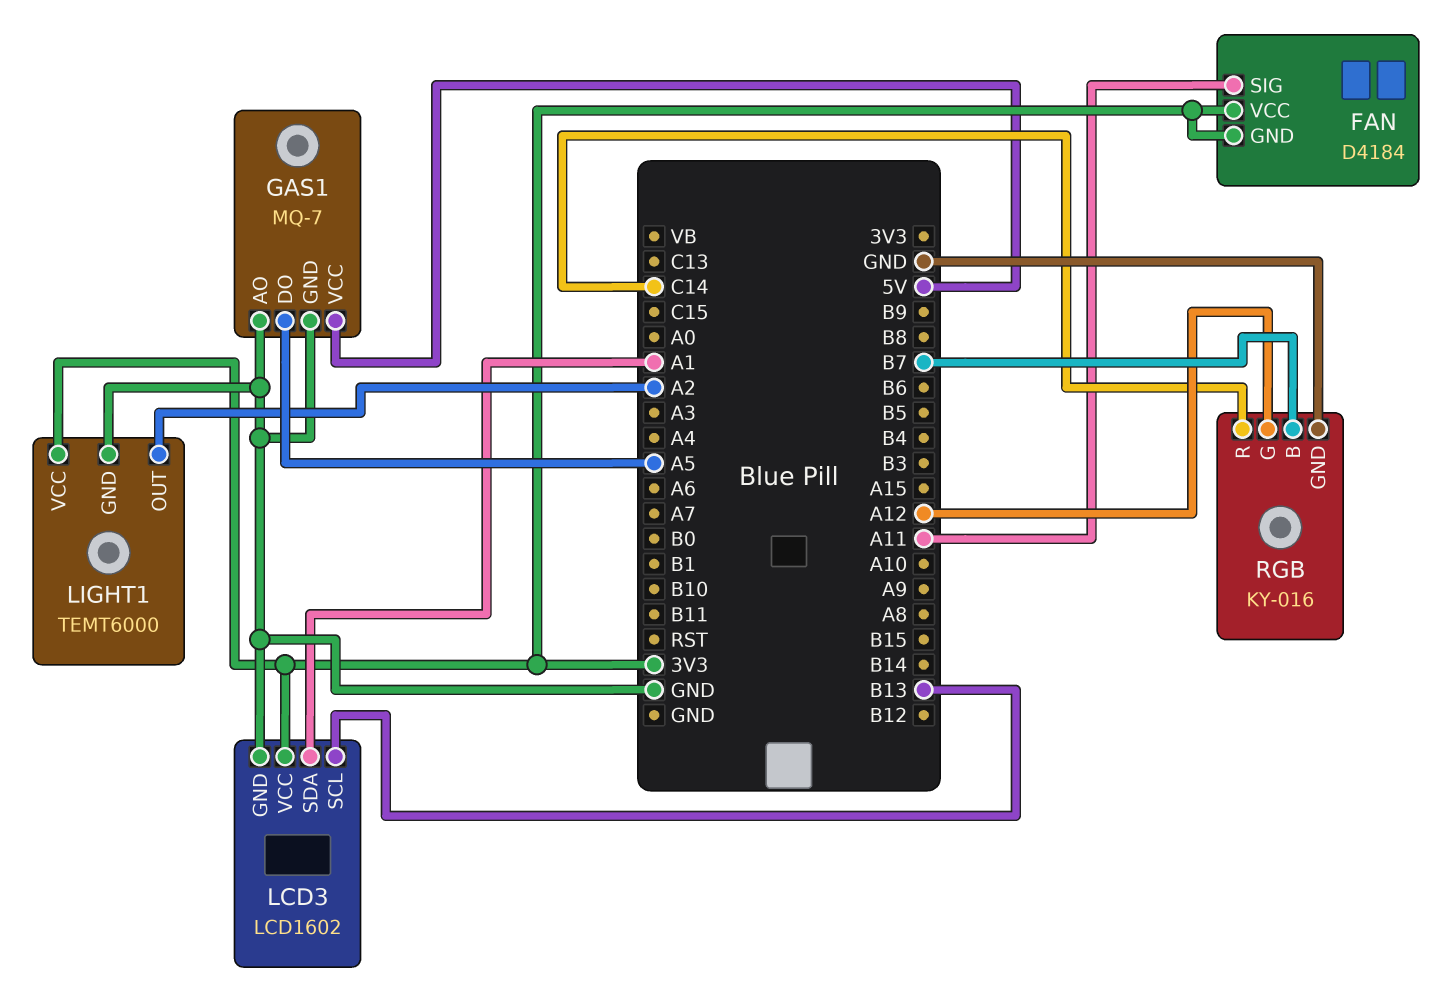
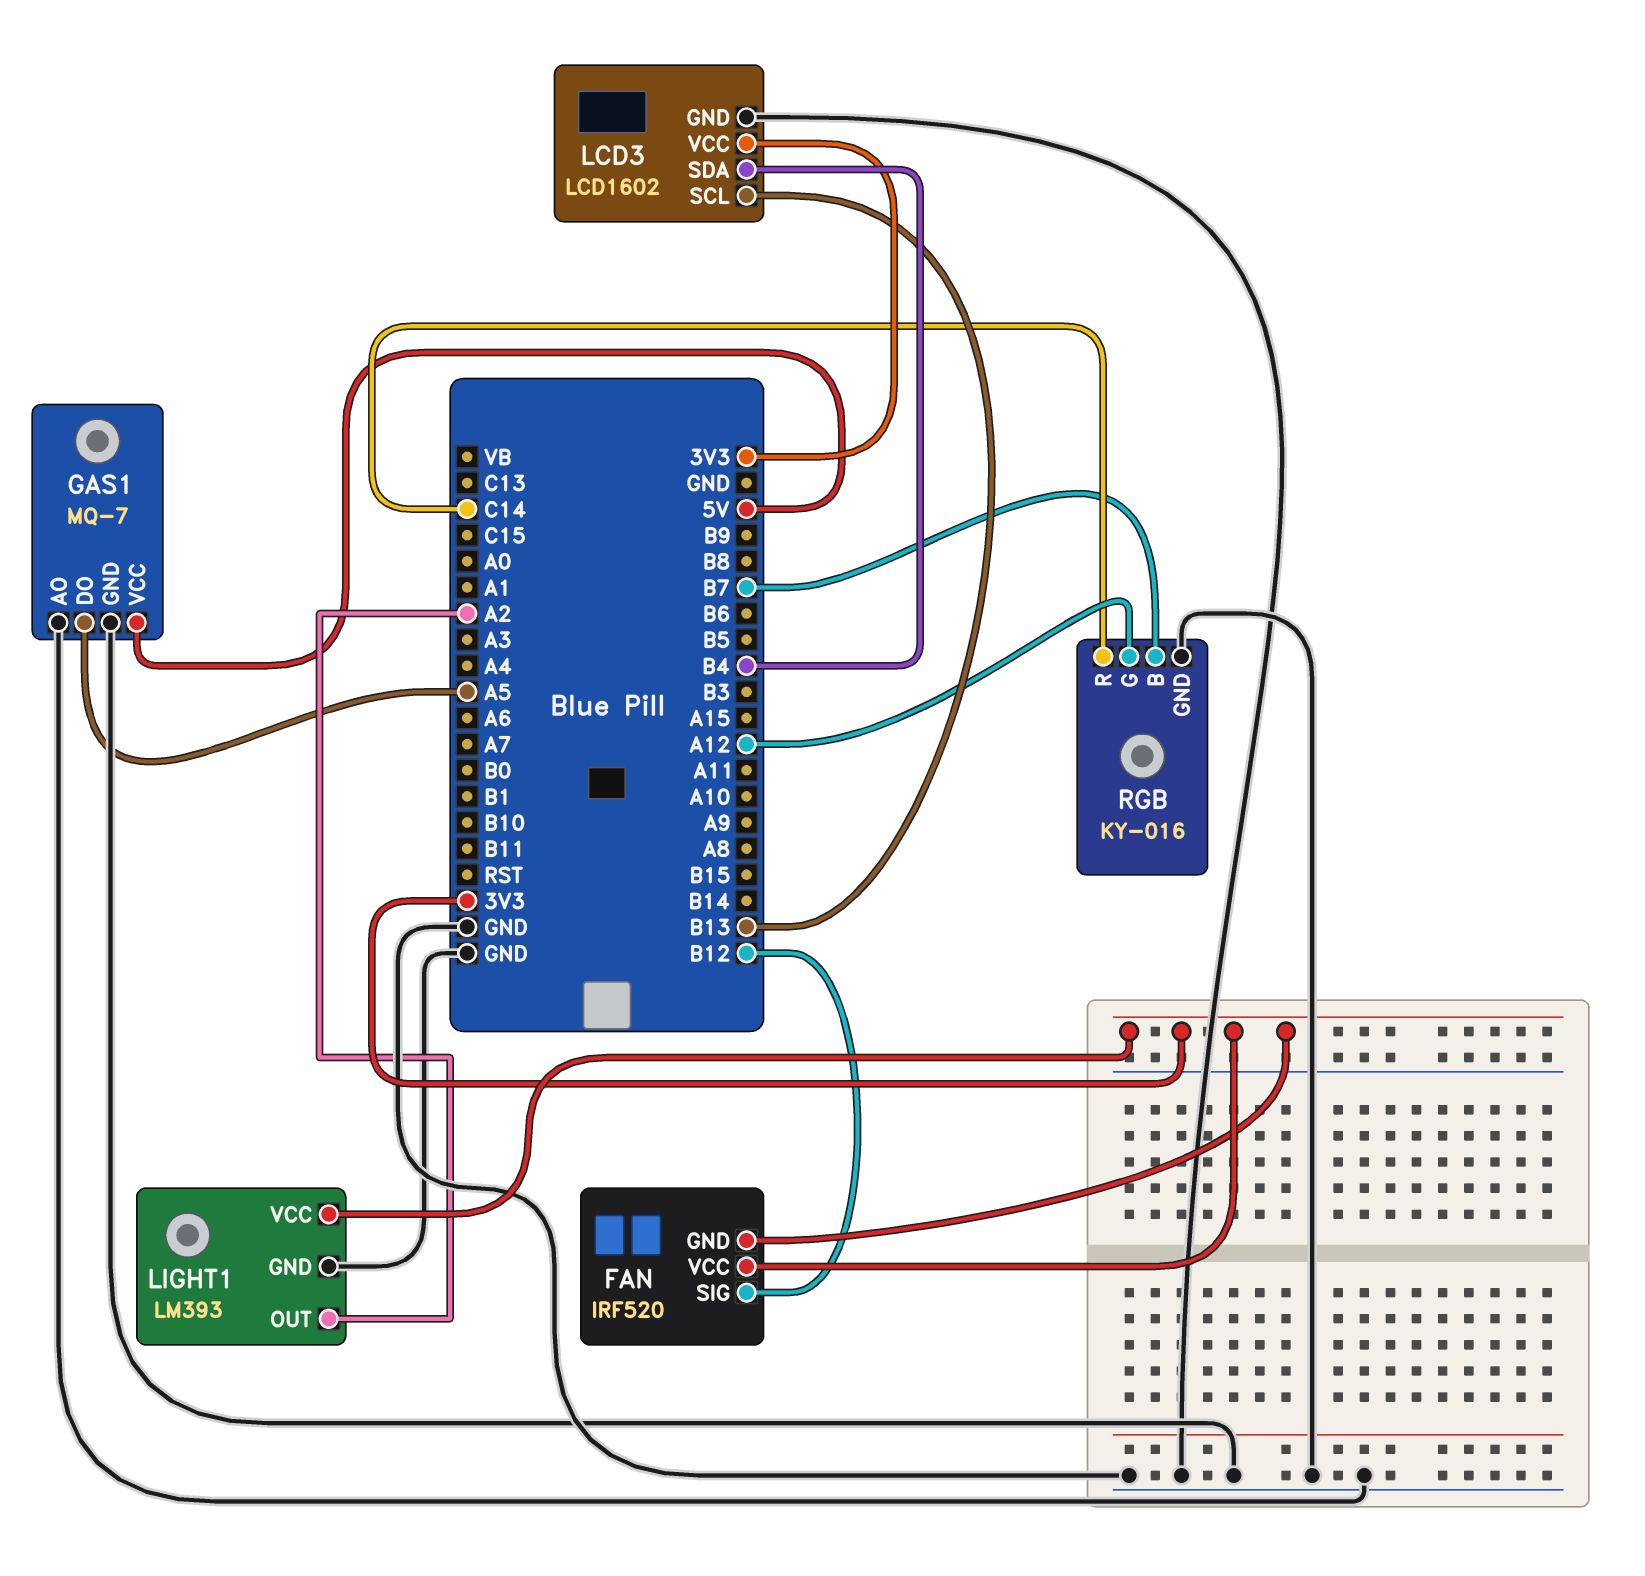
FAN: D4184 -> IRF520
FAN pin SIG: A11 -> B12
LCD3 pin SDA: A1 -> B4
LIGHT1: TEMT6000 -> LM393

